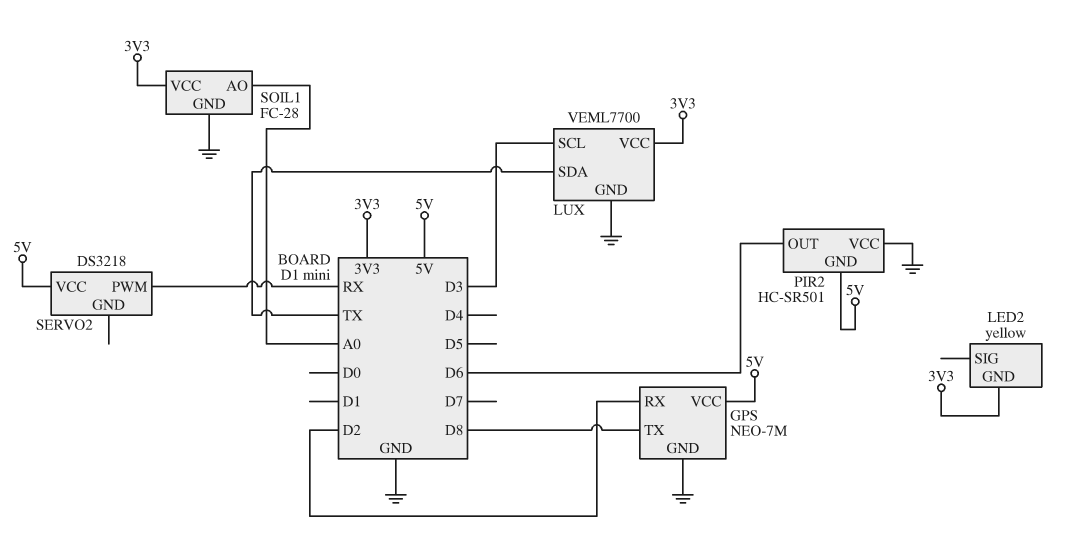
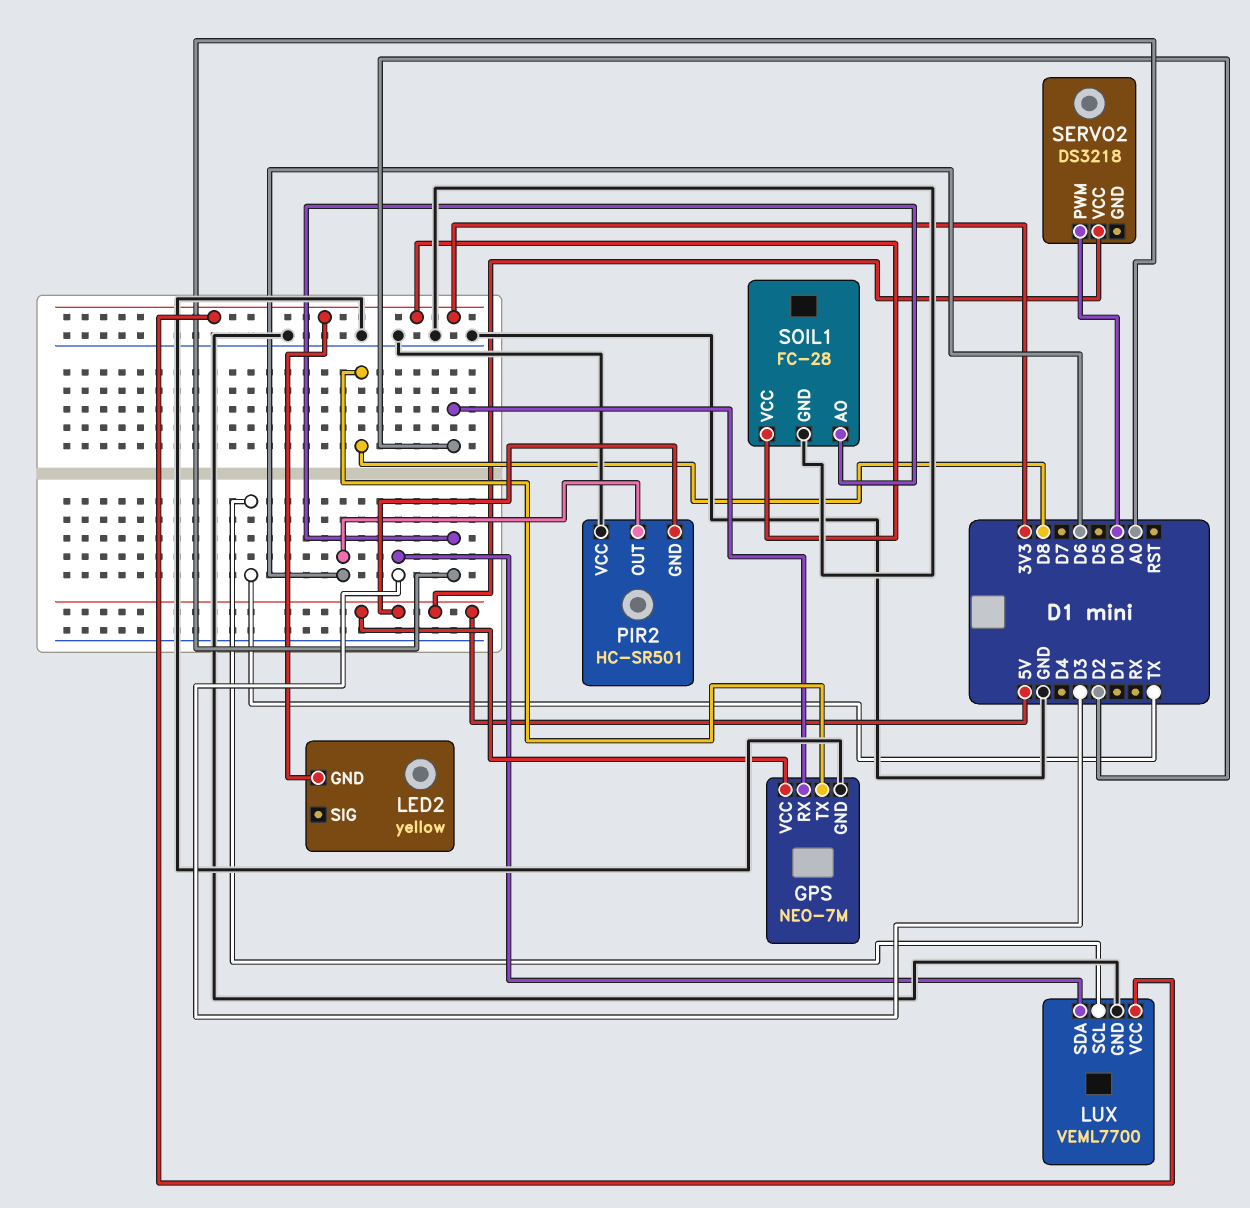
LUX pin SCL: D3 -> TX
LUX pin SDA: TX -> D3
SERVO2 pin PWM: RX -> D0

